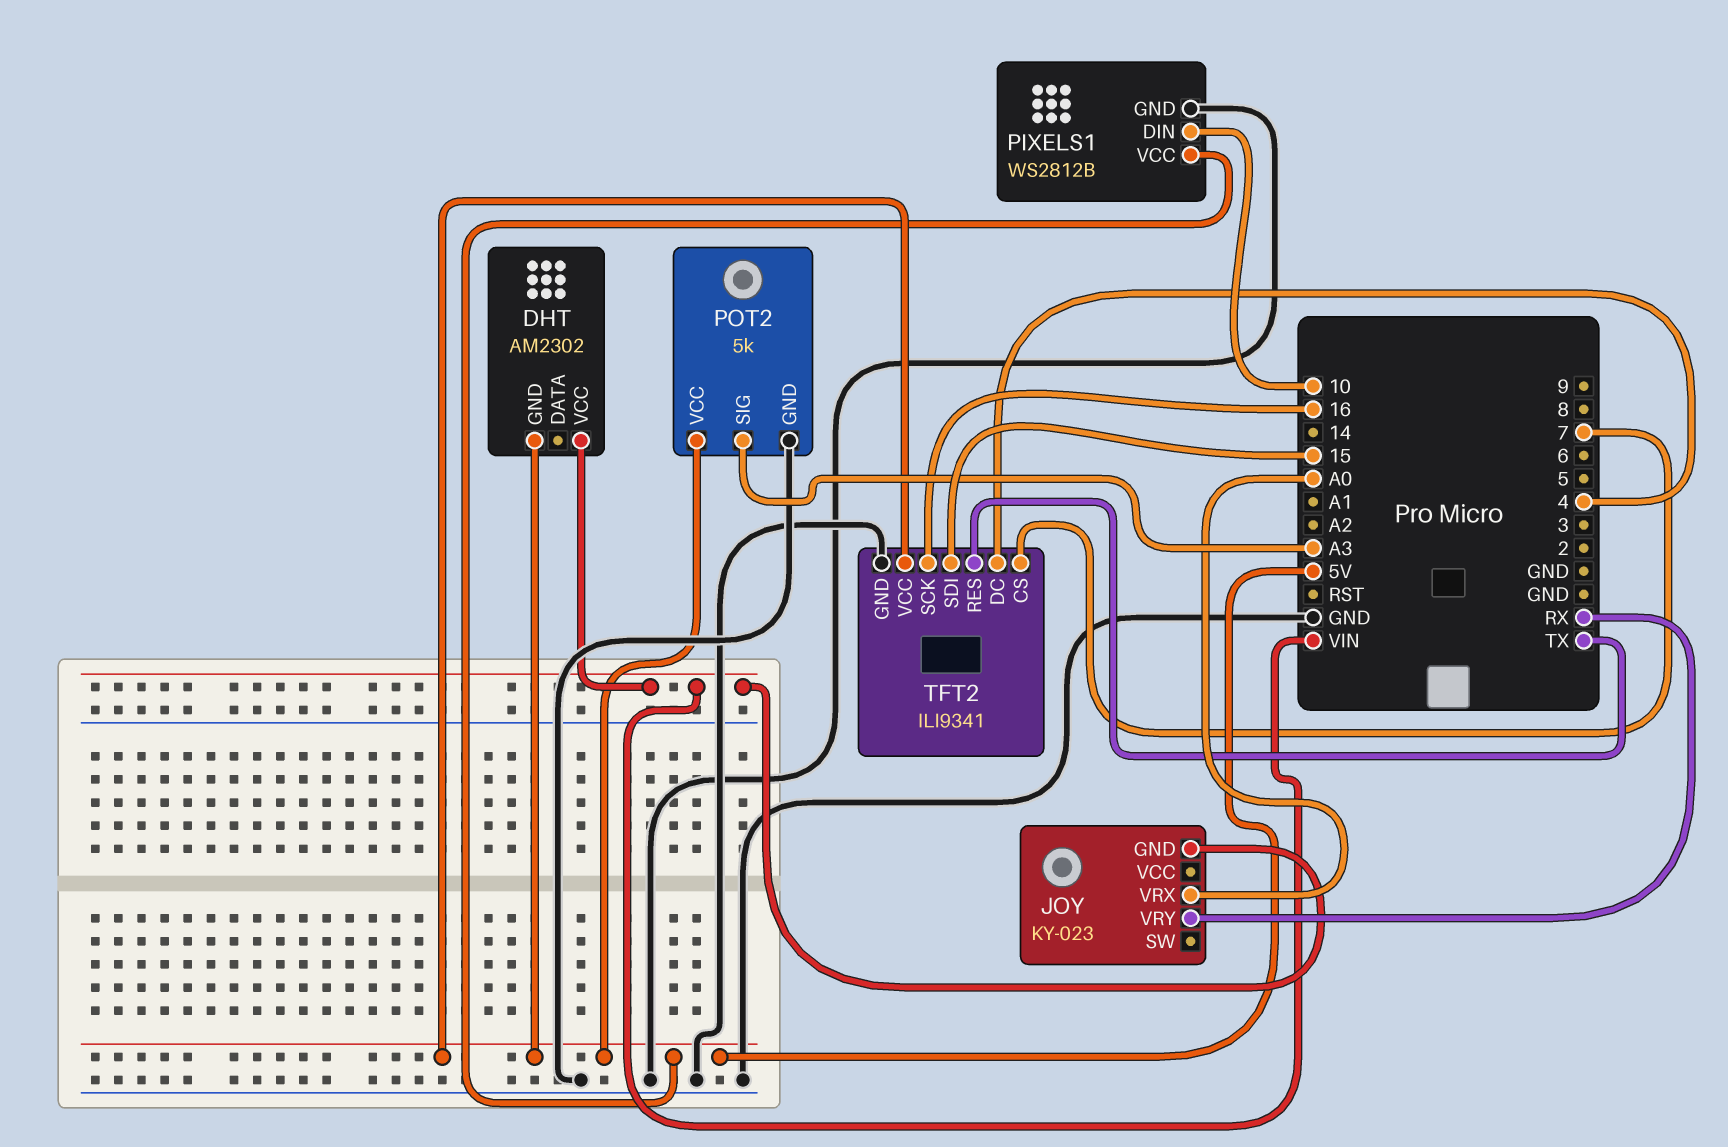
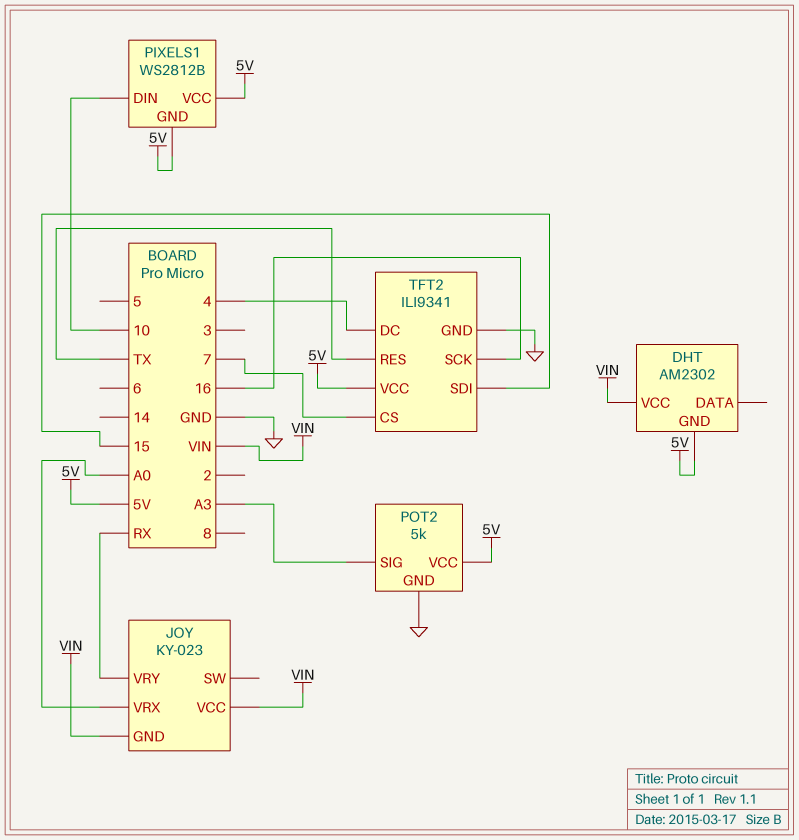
JOY pin VCC: none -> VIN
PIXELS1 pin GND: GND -> 5V

